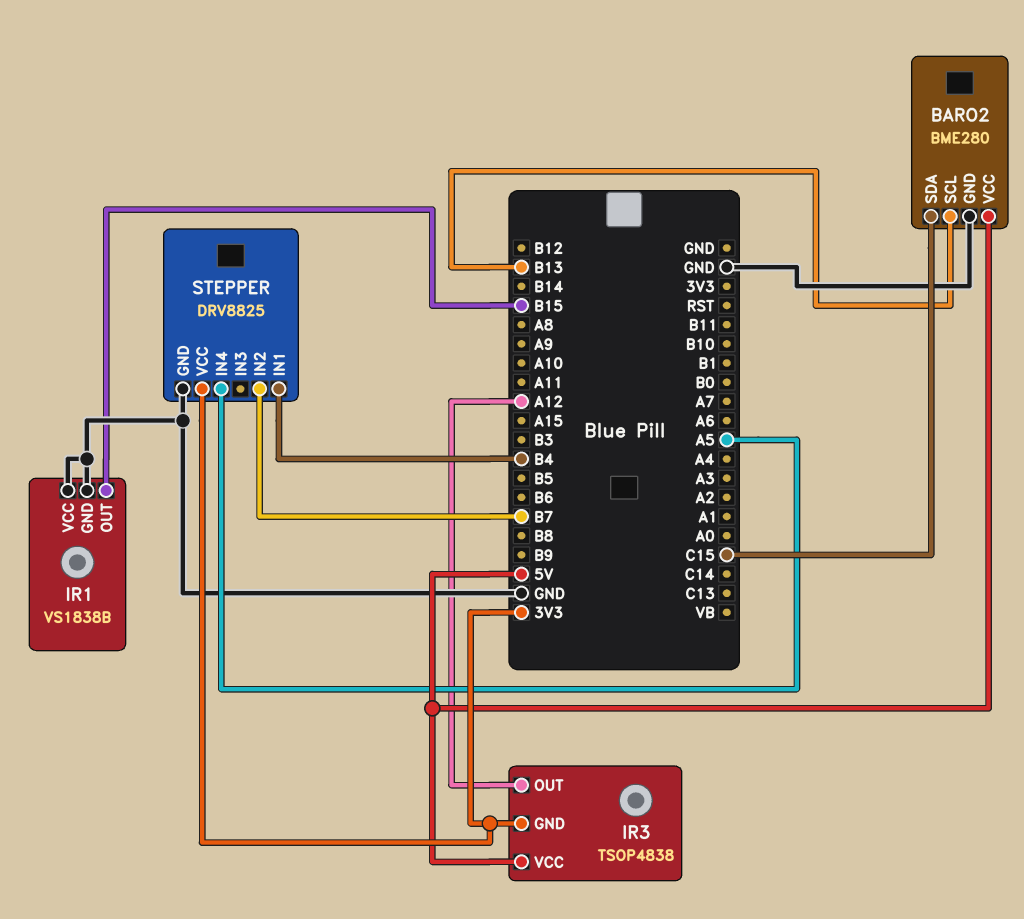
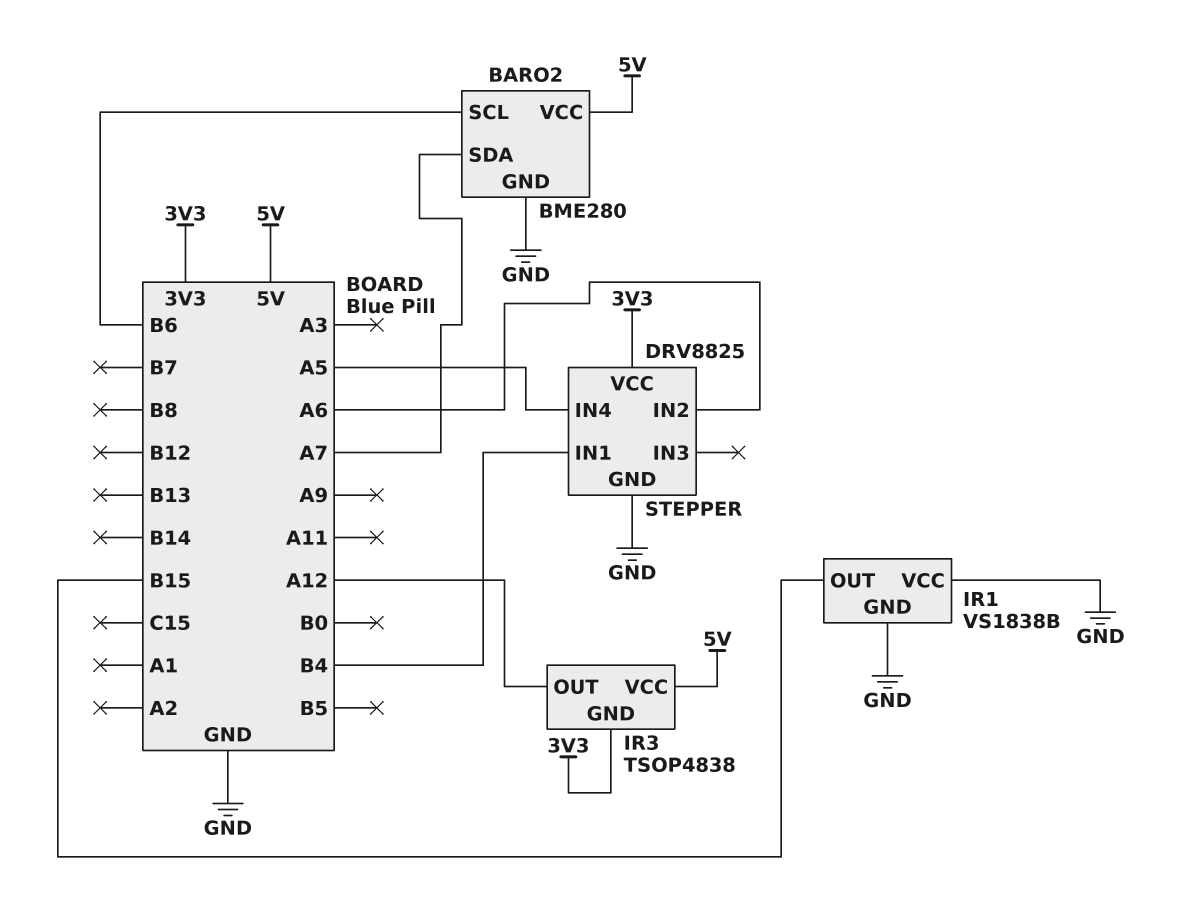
BARO2 pin SCL: B13 -> B6
BARO2 pin SDA: C15 -> A7
STEPPER pin IN2: B7 -> A6

